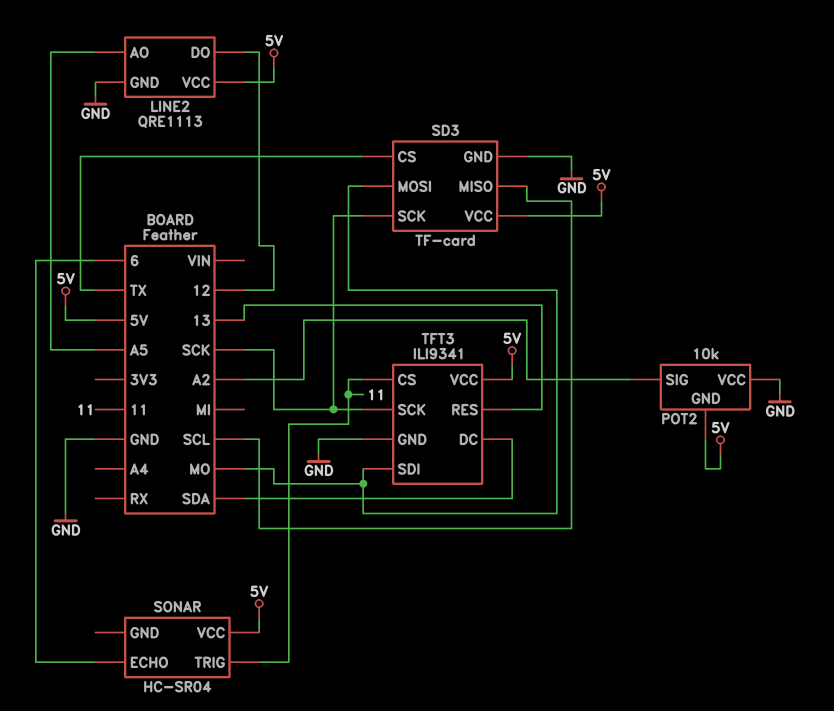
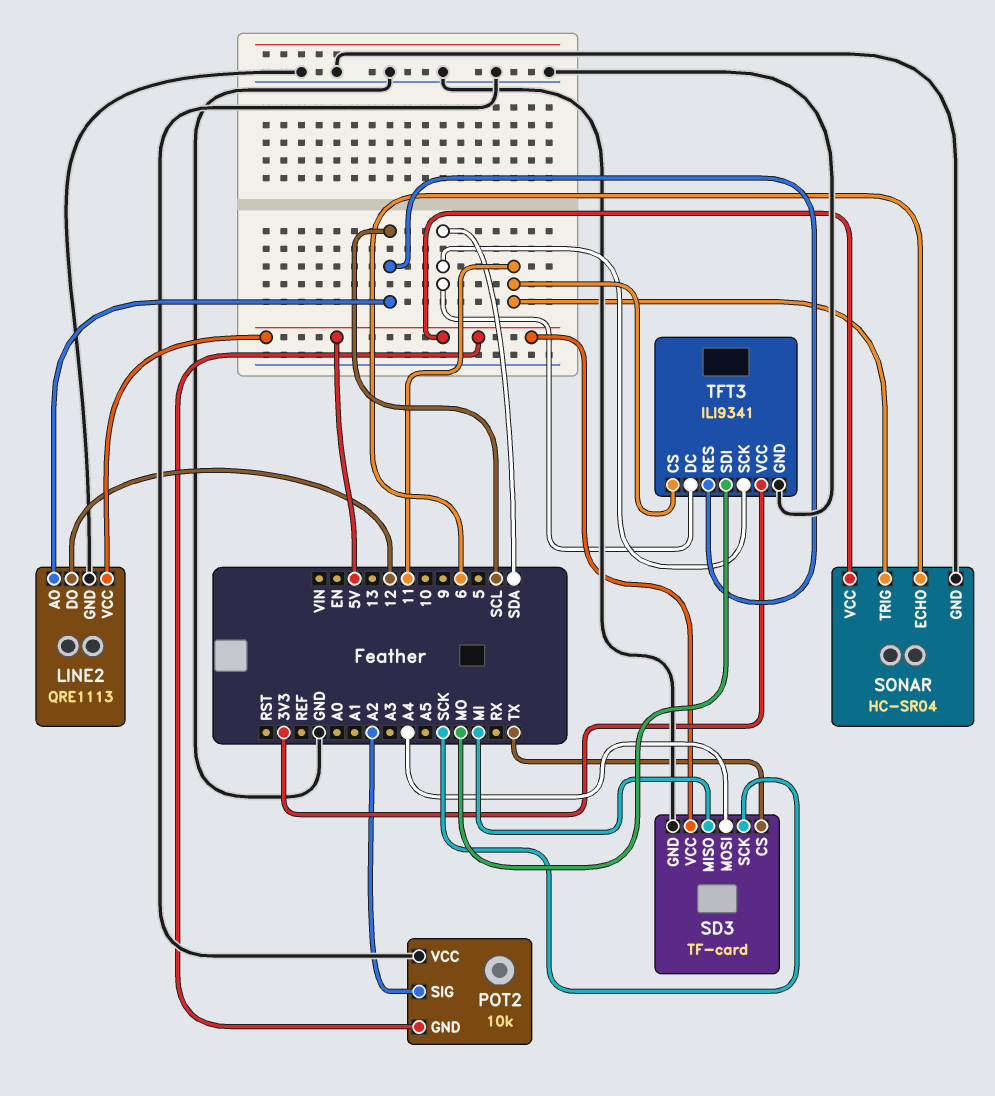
LINE2 pin AO: A5 -> SCL
SD3 pin MISO: SCL -> MI
SD3 pin MOSI: MO -> A4
SONAR pin GND: none -> GND
TFT3 pin RES: 13 -> SCL
TFT3 pin SCK: SCK -> SDA
TFT3 pin VCC: 5V -> 3V3

